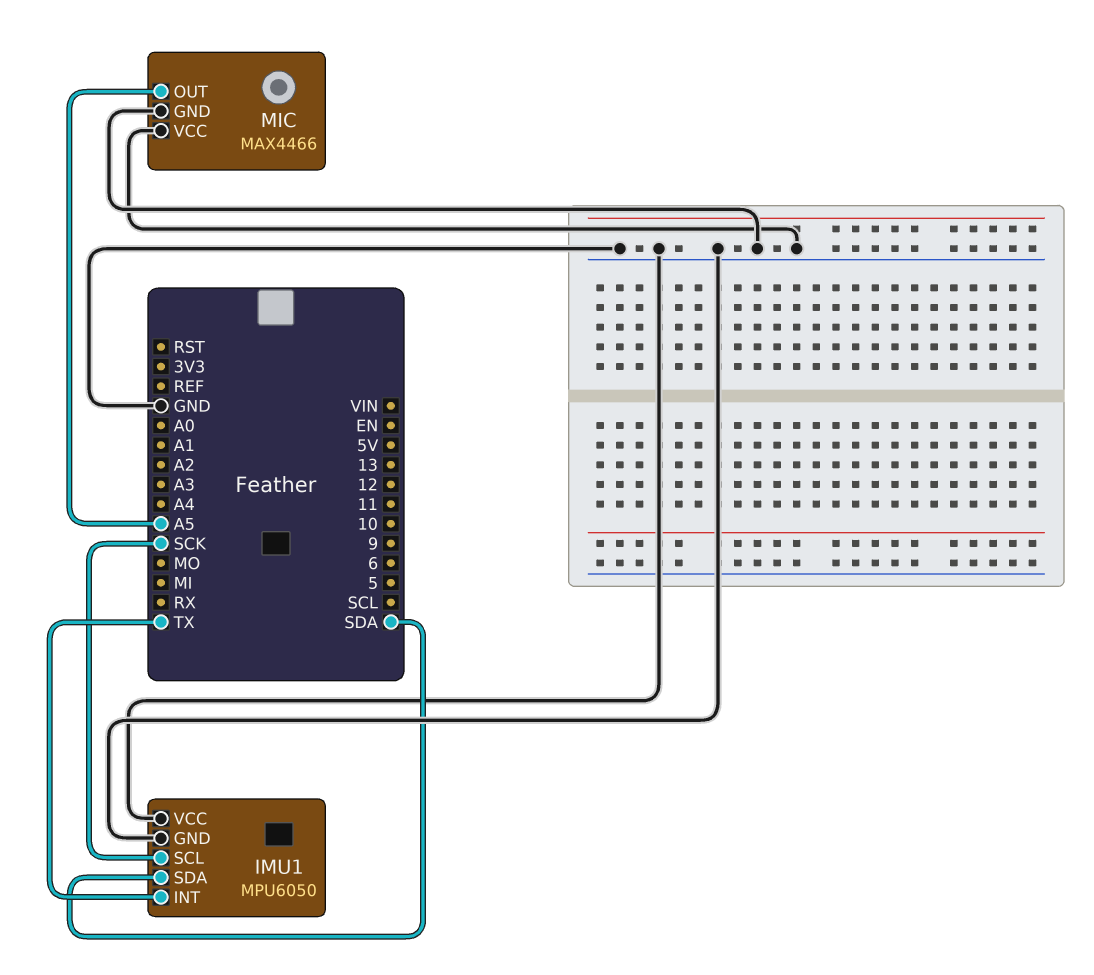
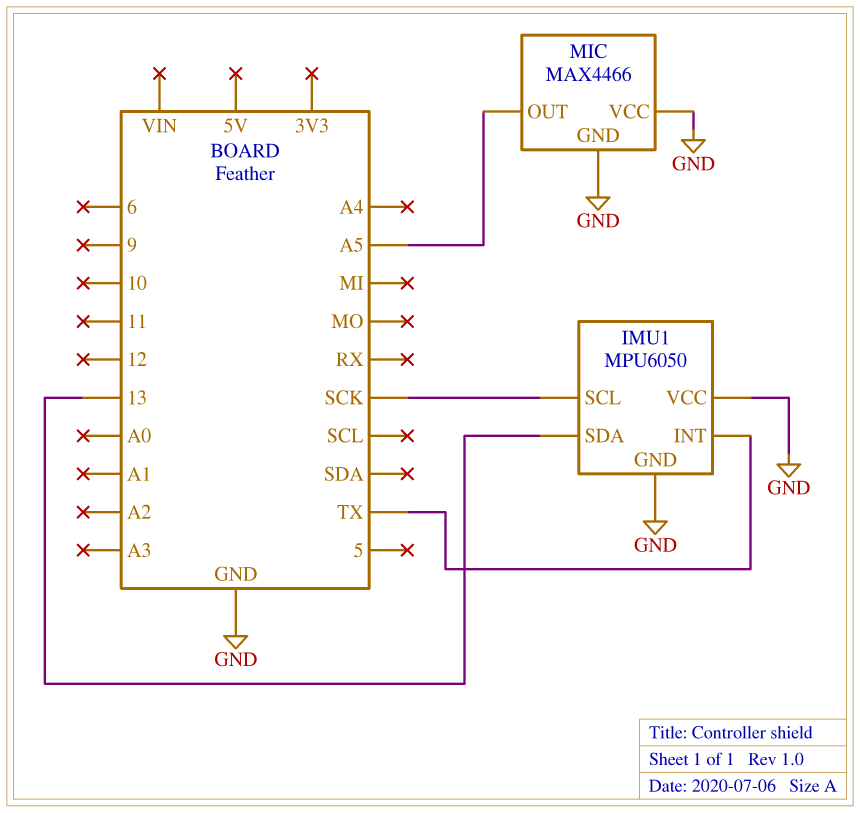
IMU1 pin SDA: SDA -> 13

